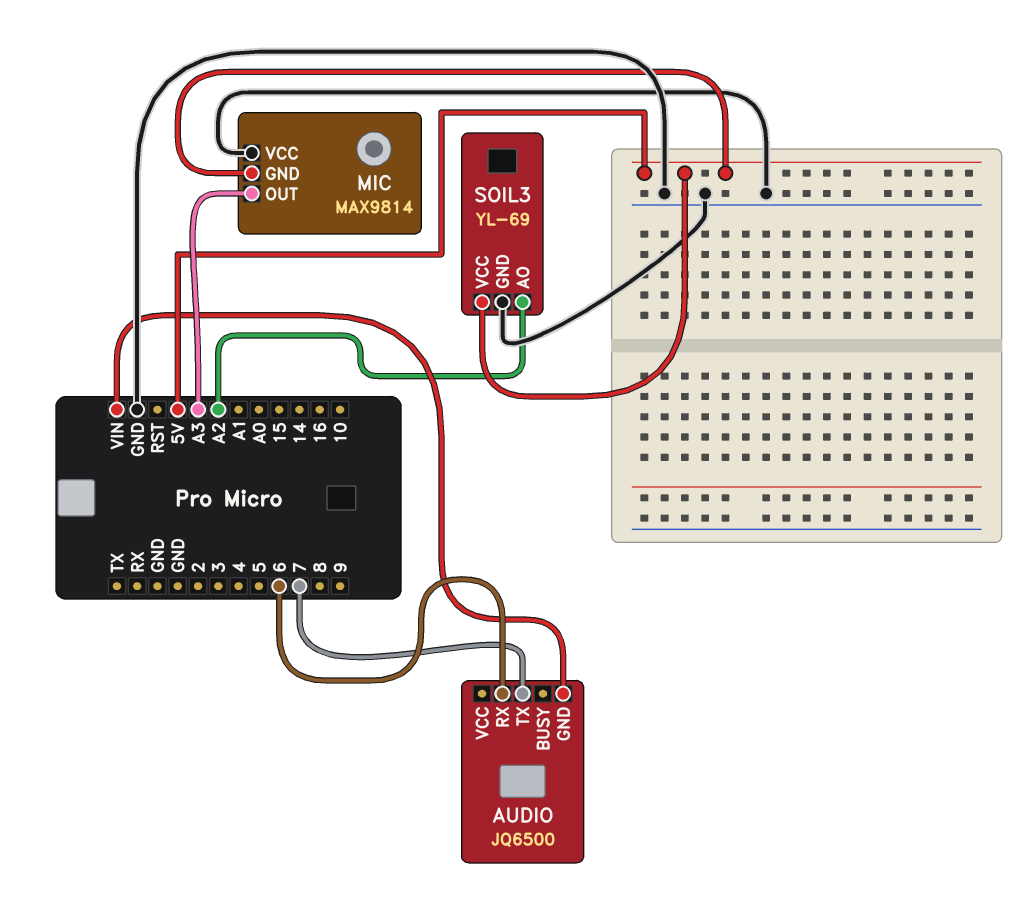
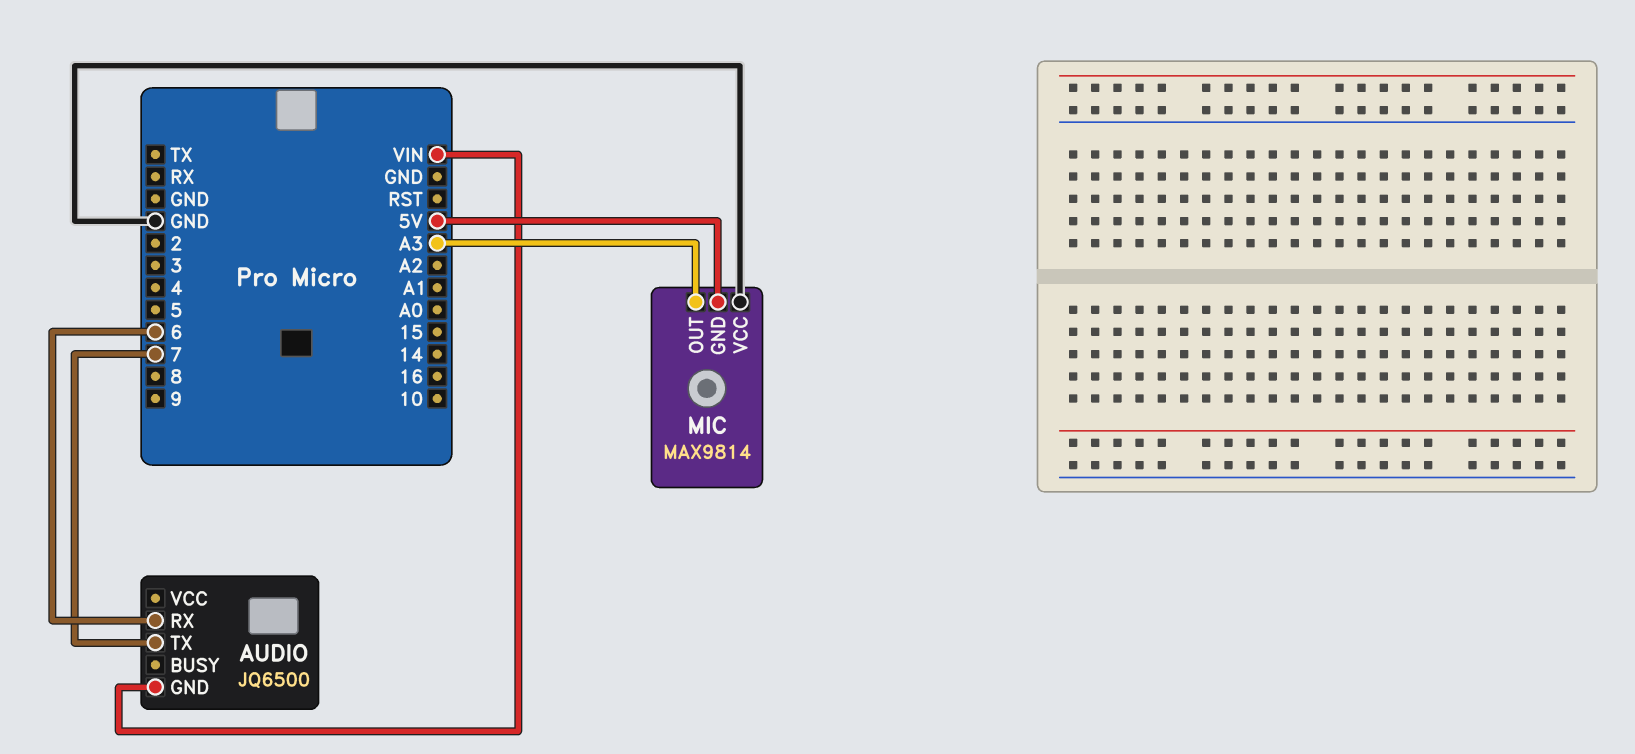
SOIL3: YL-69 -> none
SOIL3 pin AO: A2 -> none
SOIL3 pin GND: GND -> none
SOIL3 pin VCC: 5V -> none

